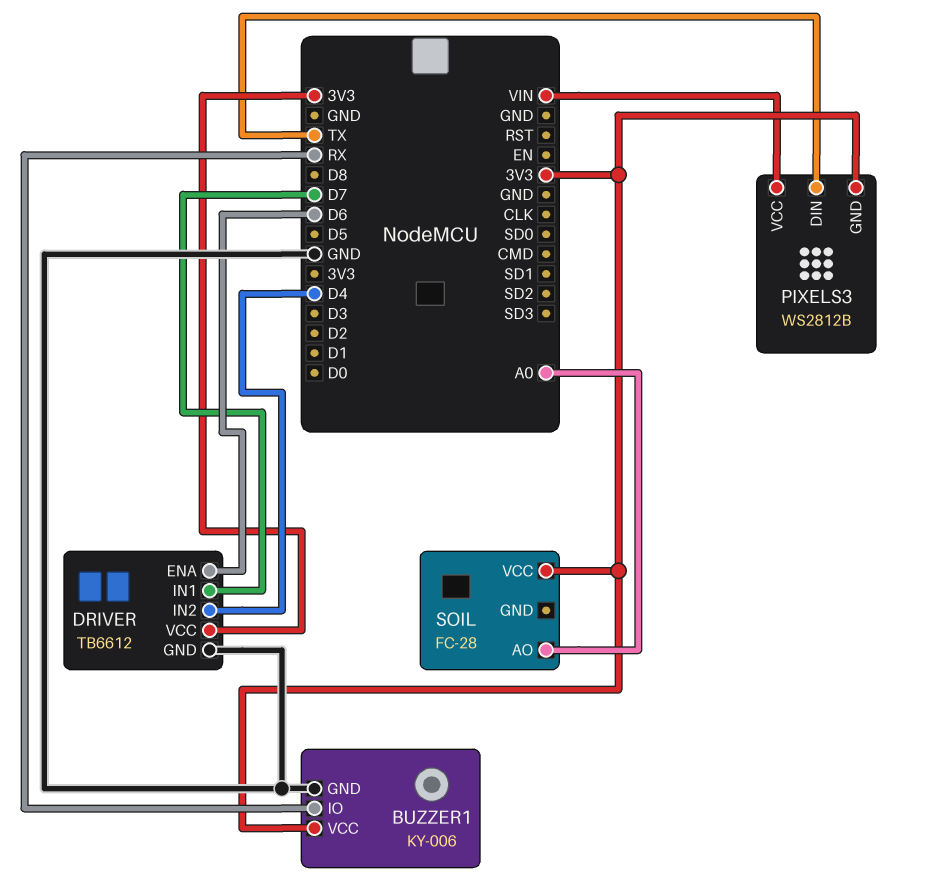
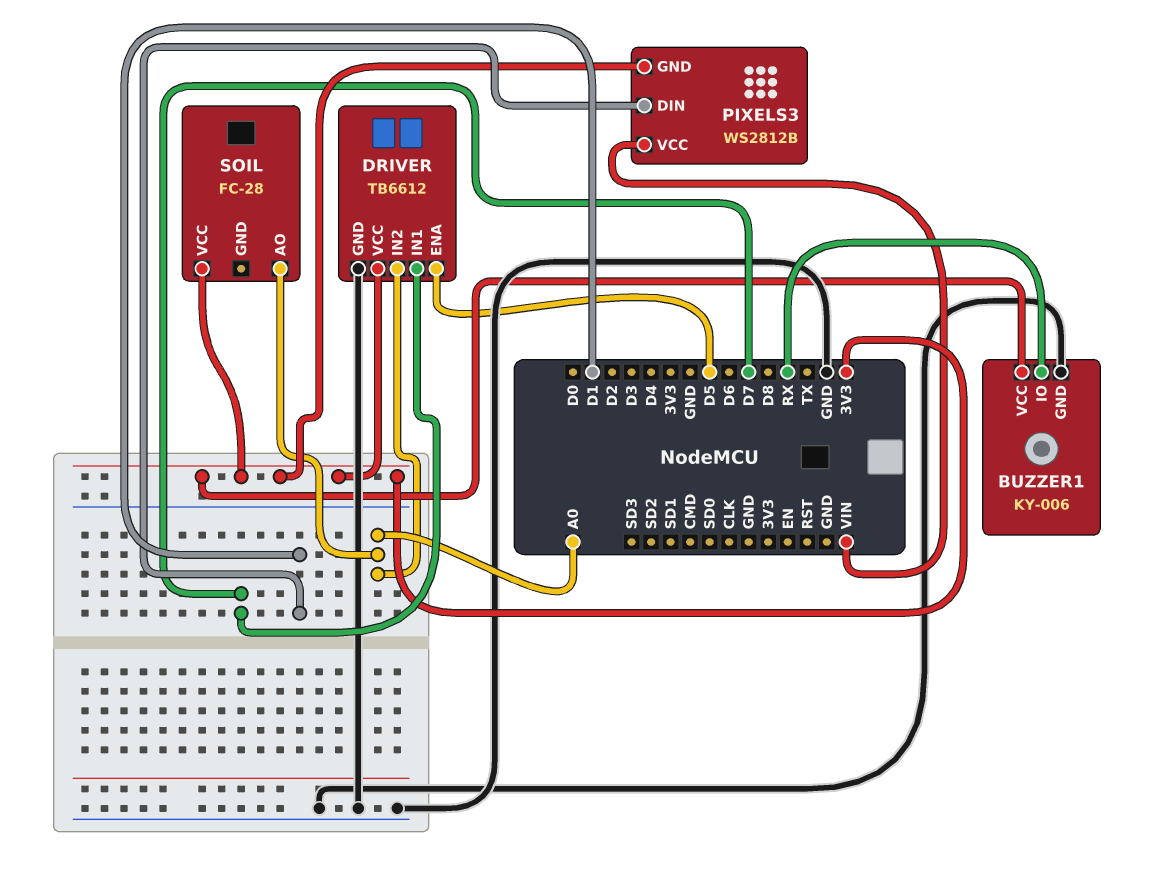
DRIVER pin ENA: D6 -> D5
DRIVER pin IN2: D4 -> A0
PIXELS3 pin DIN: TX -> D1

